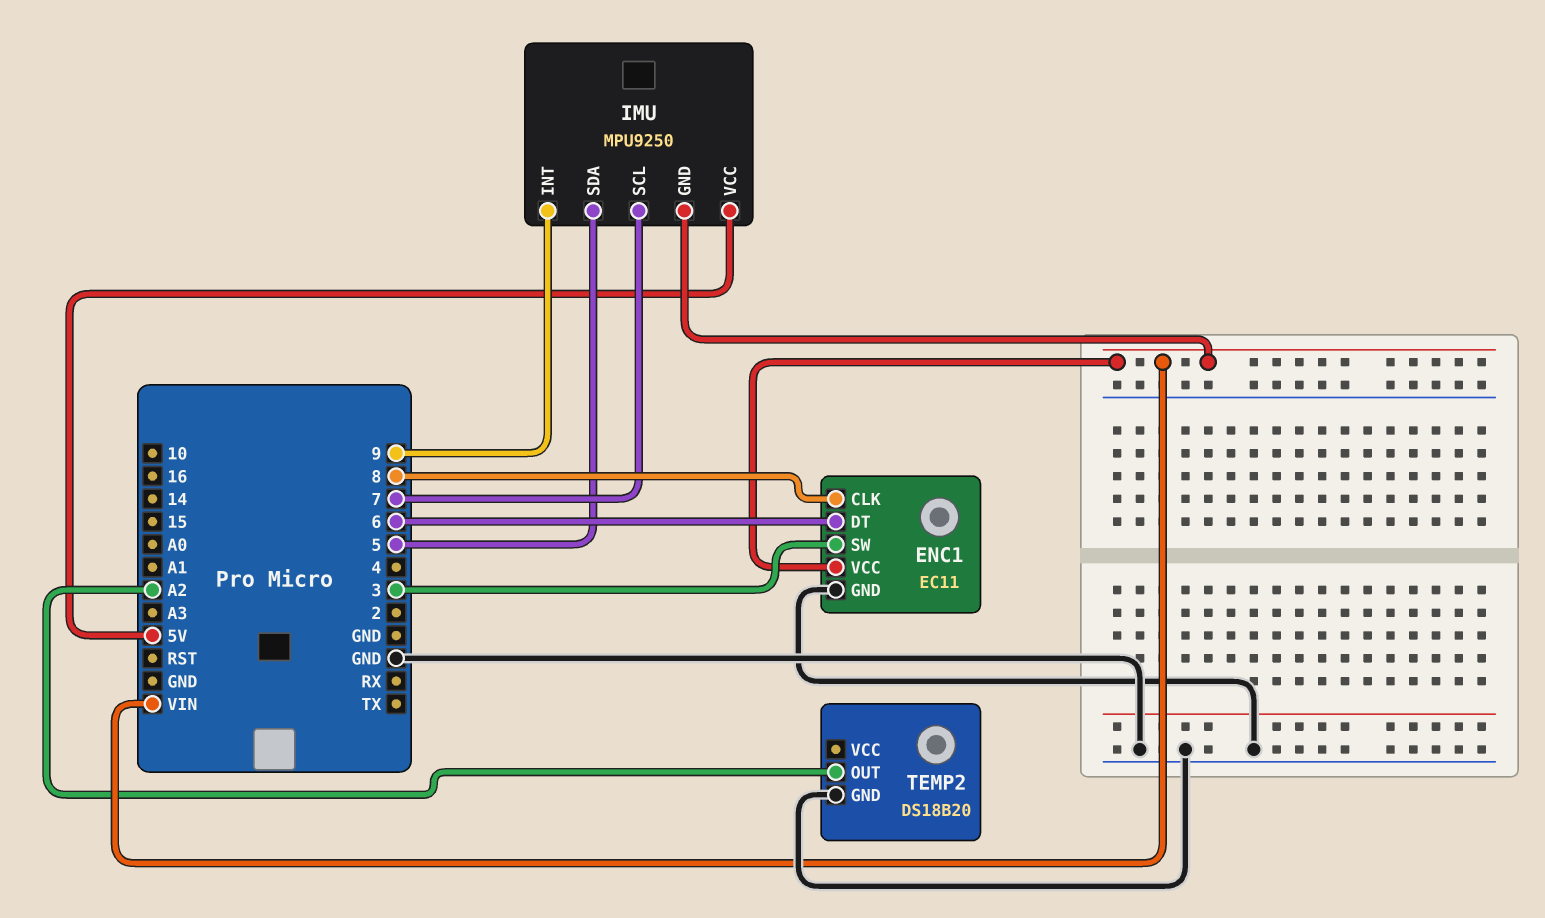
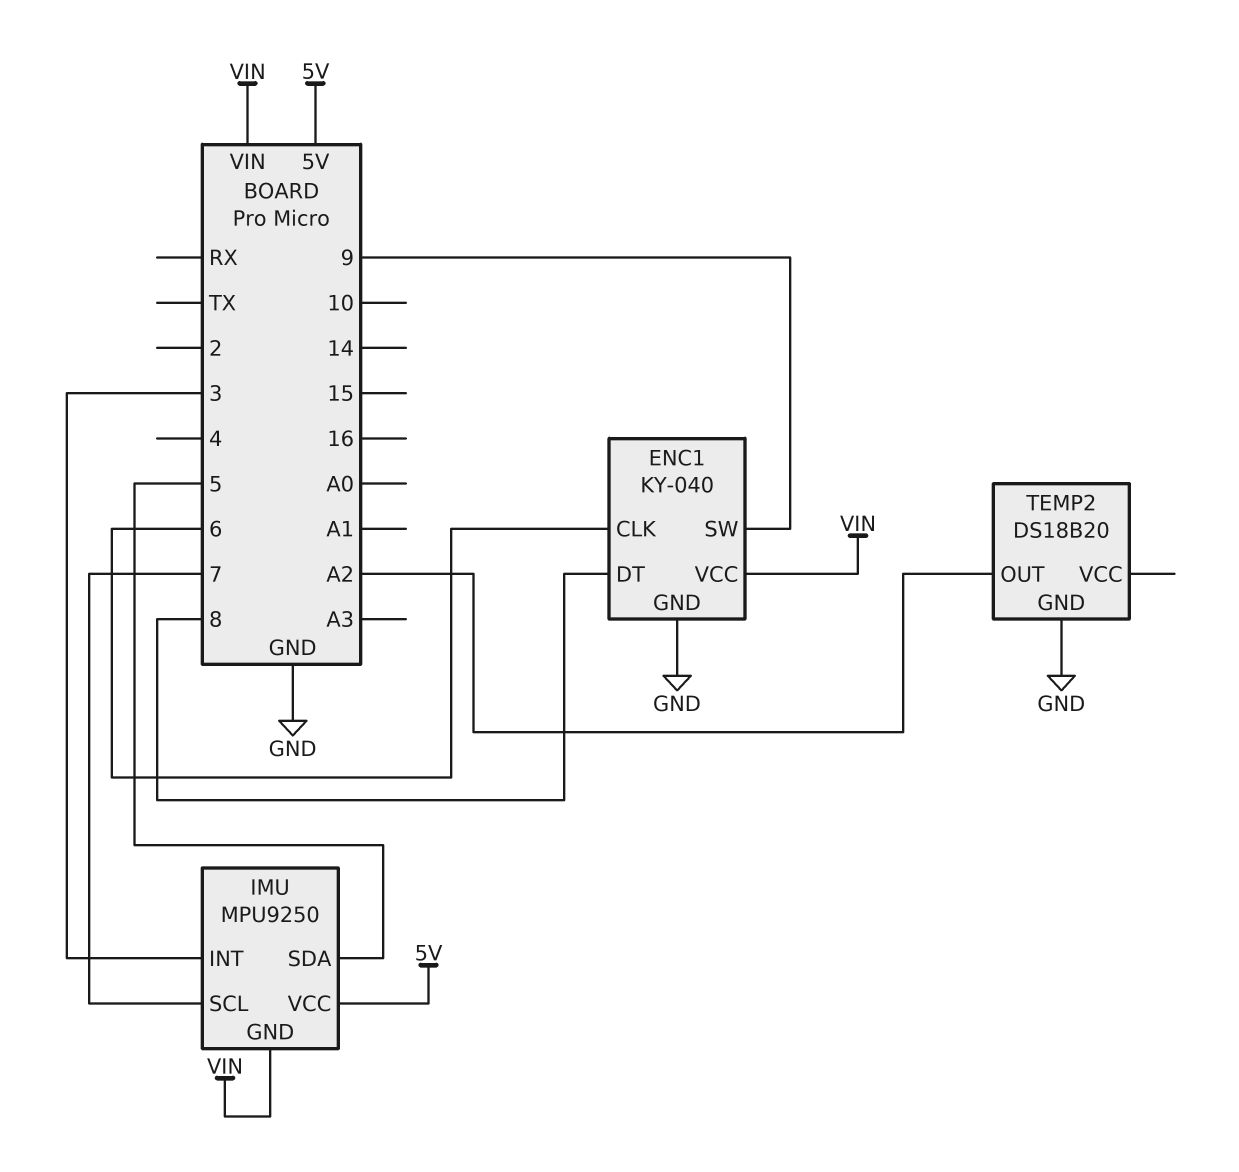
ENC1: EC11 -> KY-040
ENC1 pin CLK: 8 -> 6
ENC1 pin DT: 6 -> 8
ENC1 pin SW: 3 -> 9
IMU pin INT: 9 -> 3

